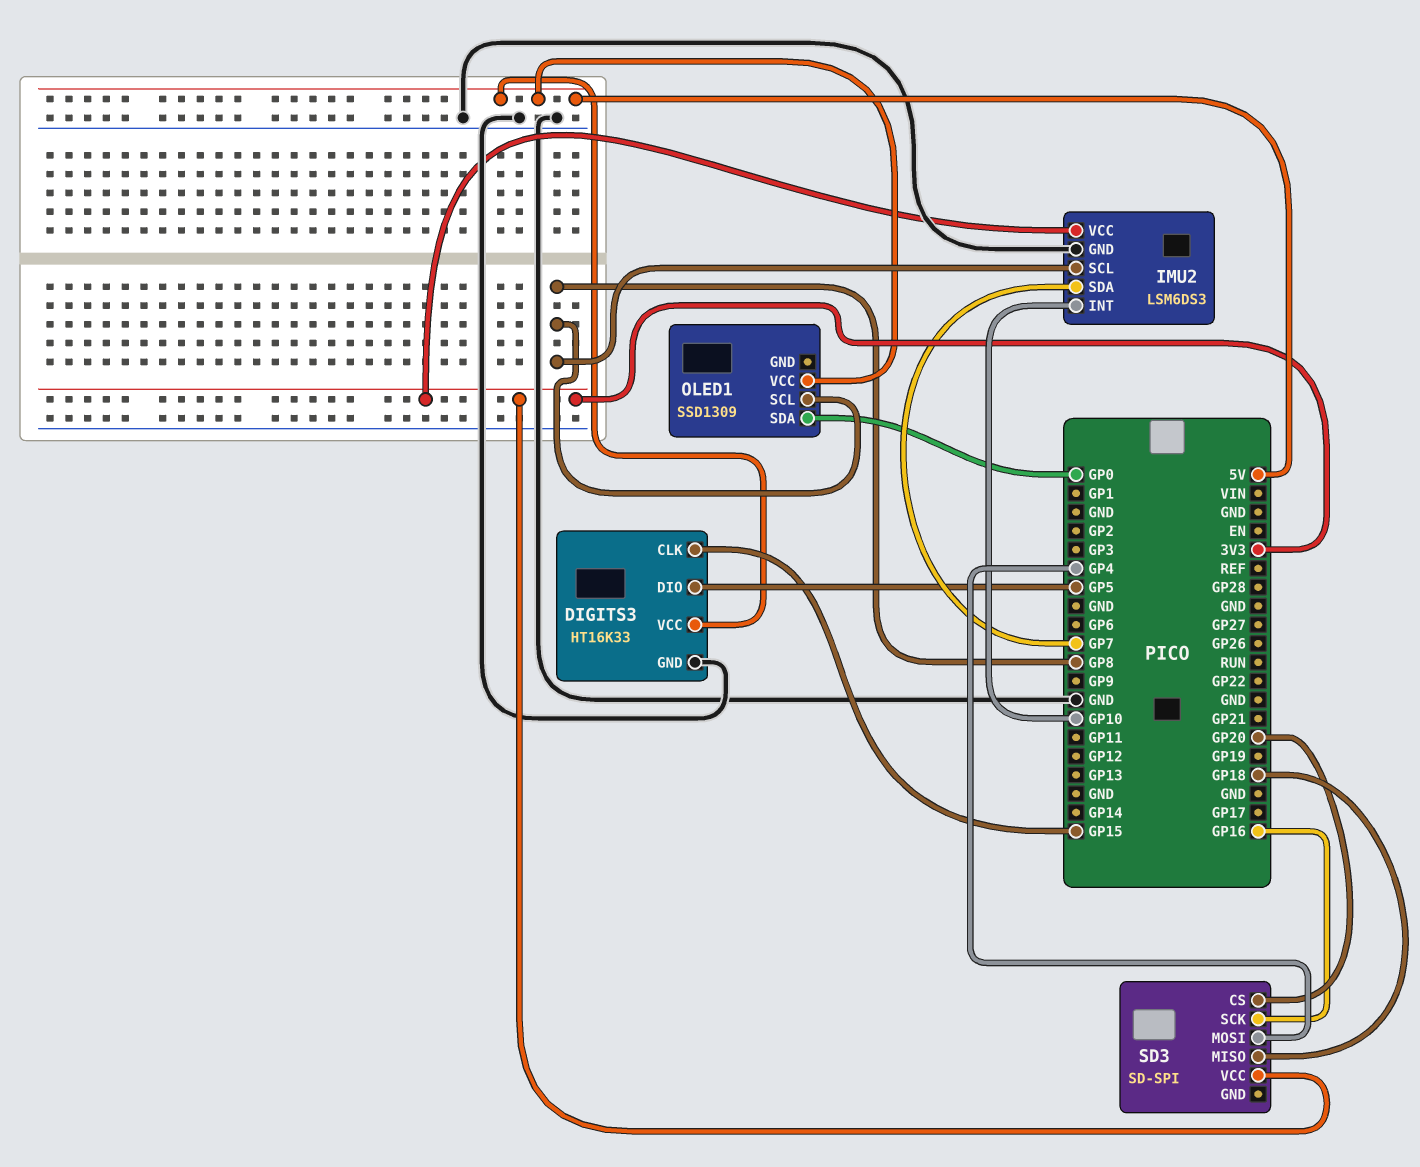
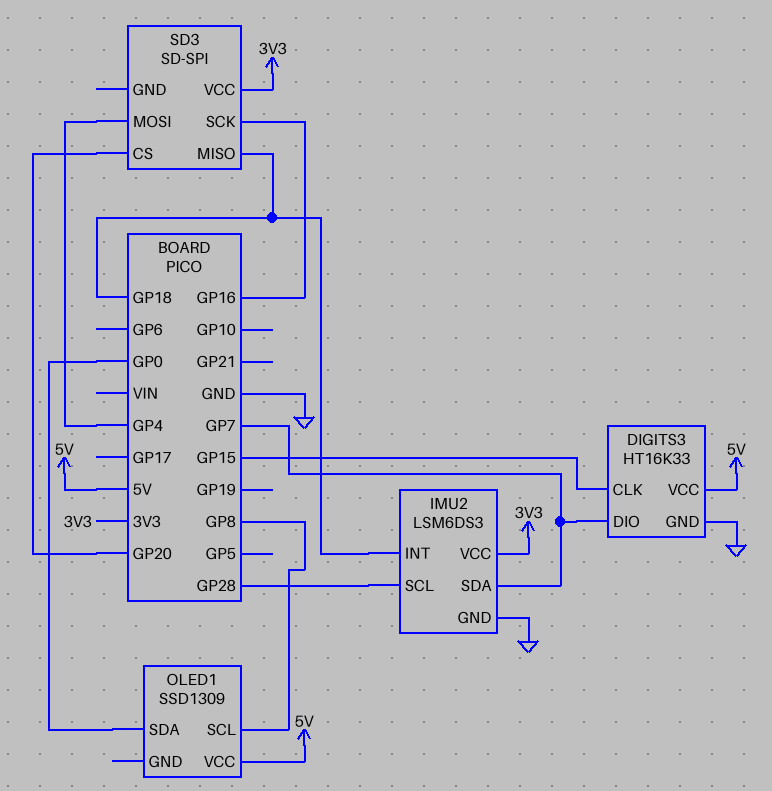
DIGITS3 pin DIO: GP5 -> GP7
IMU2 pin INT: GP10 -> GP18
IMU2 pin SCL: GP8 -> GP28

